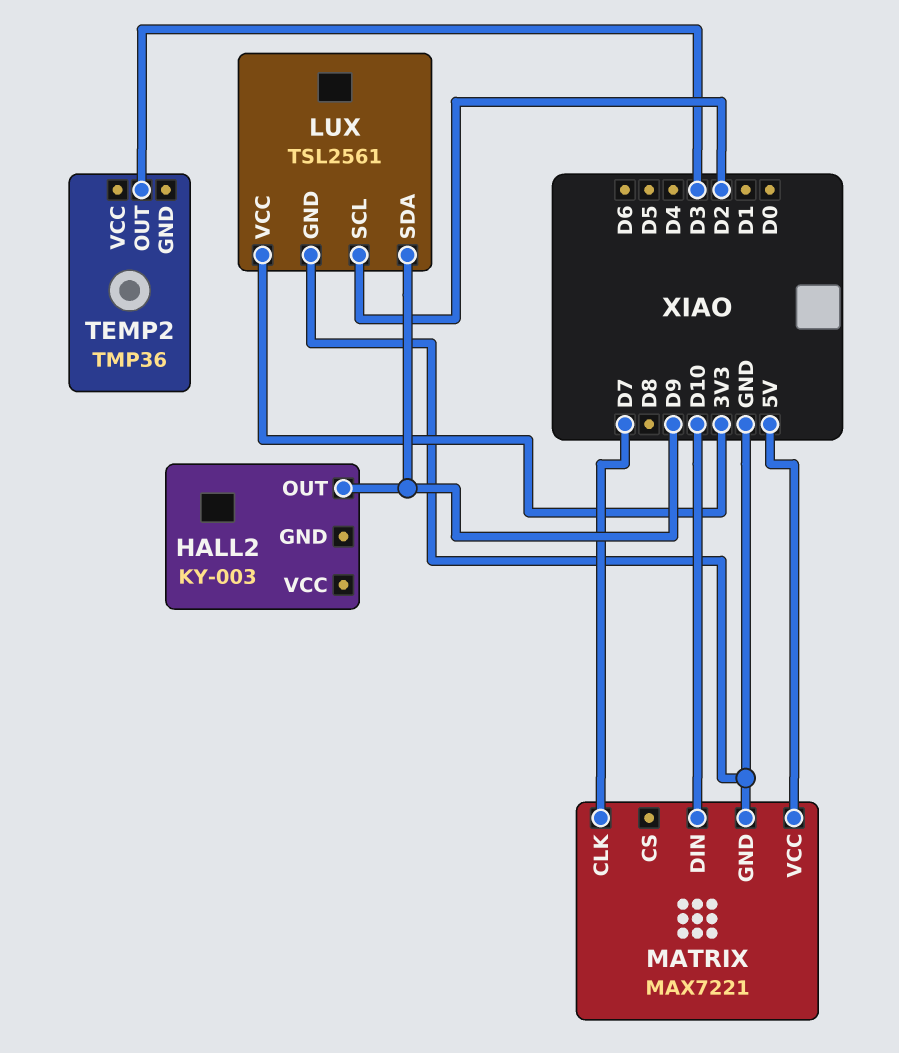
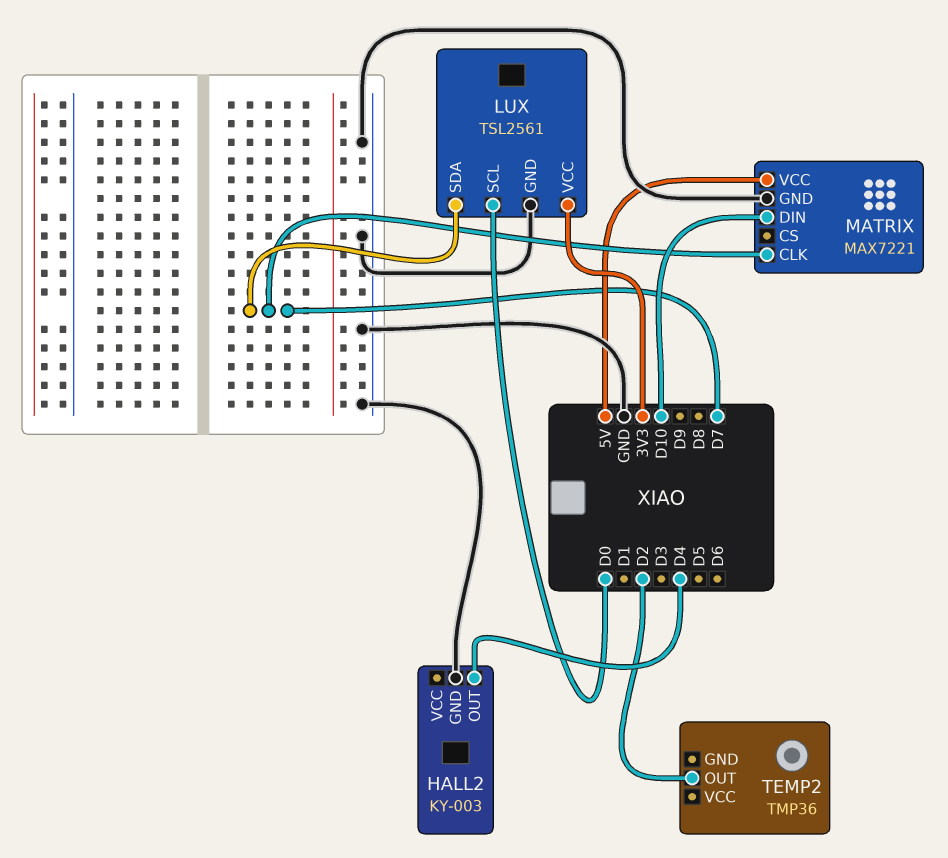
HALL2 pin GND: none -> GND
HALL2 pin OUT: D9 -> D4
LUX pin SCL: D2 -> D0
LUX pin SDA: D9 -> D7
TEMP2 pin OUT: D3 -> D2

